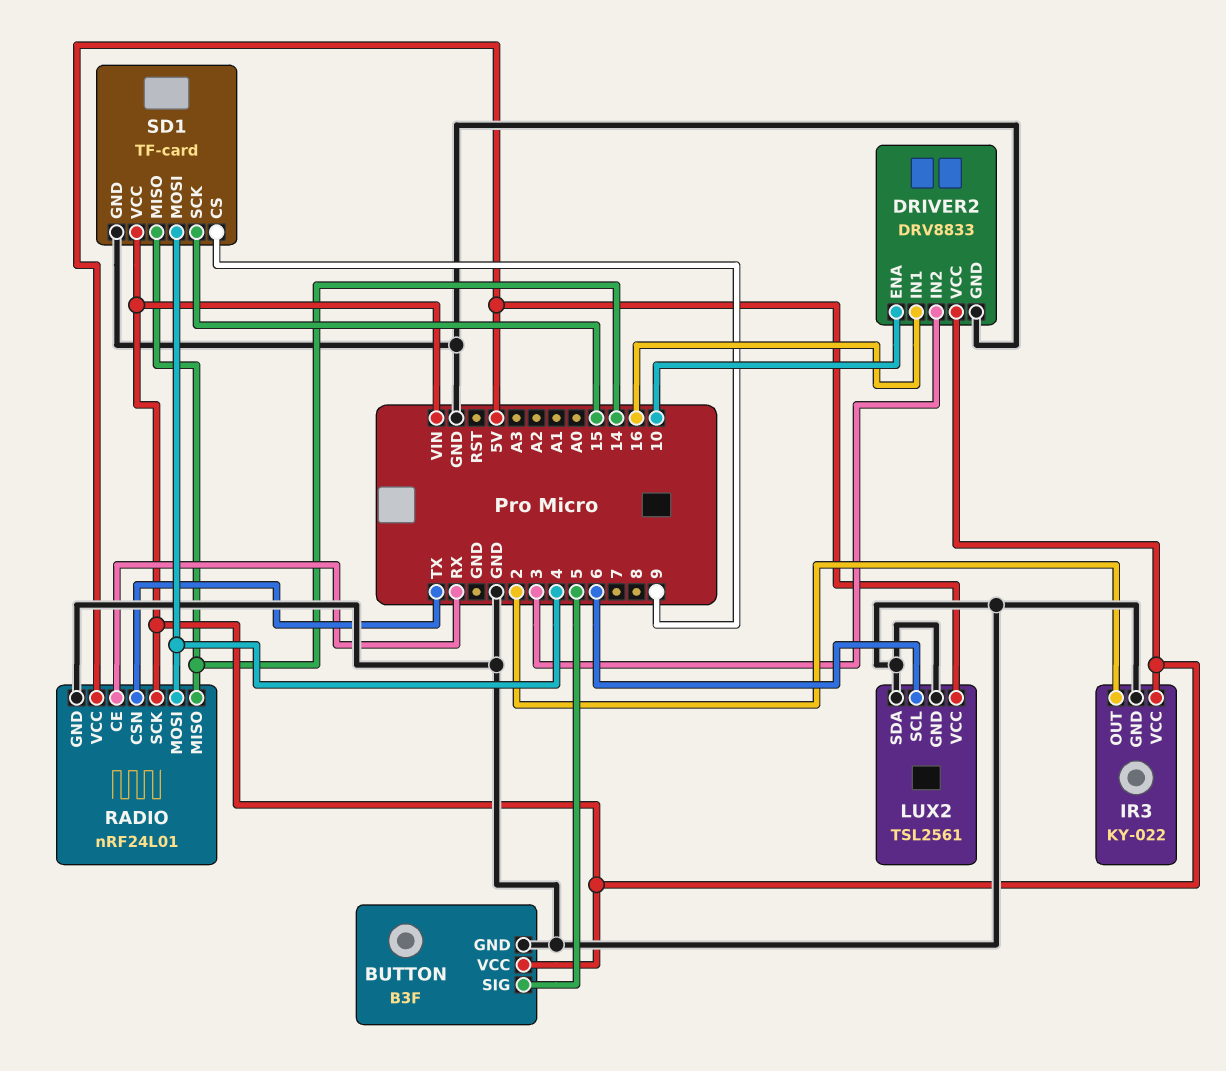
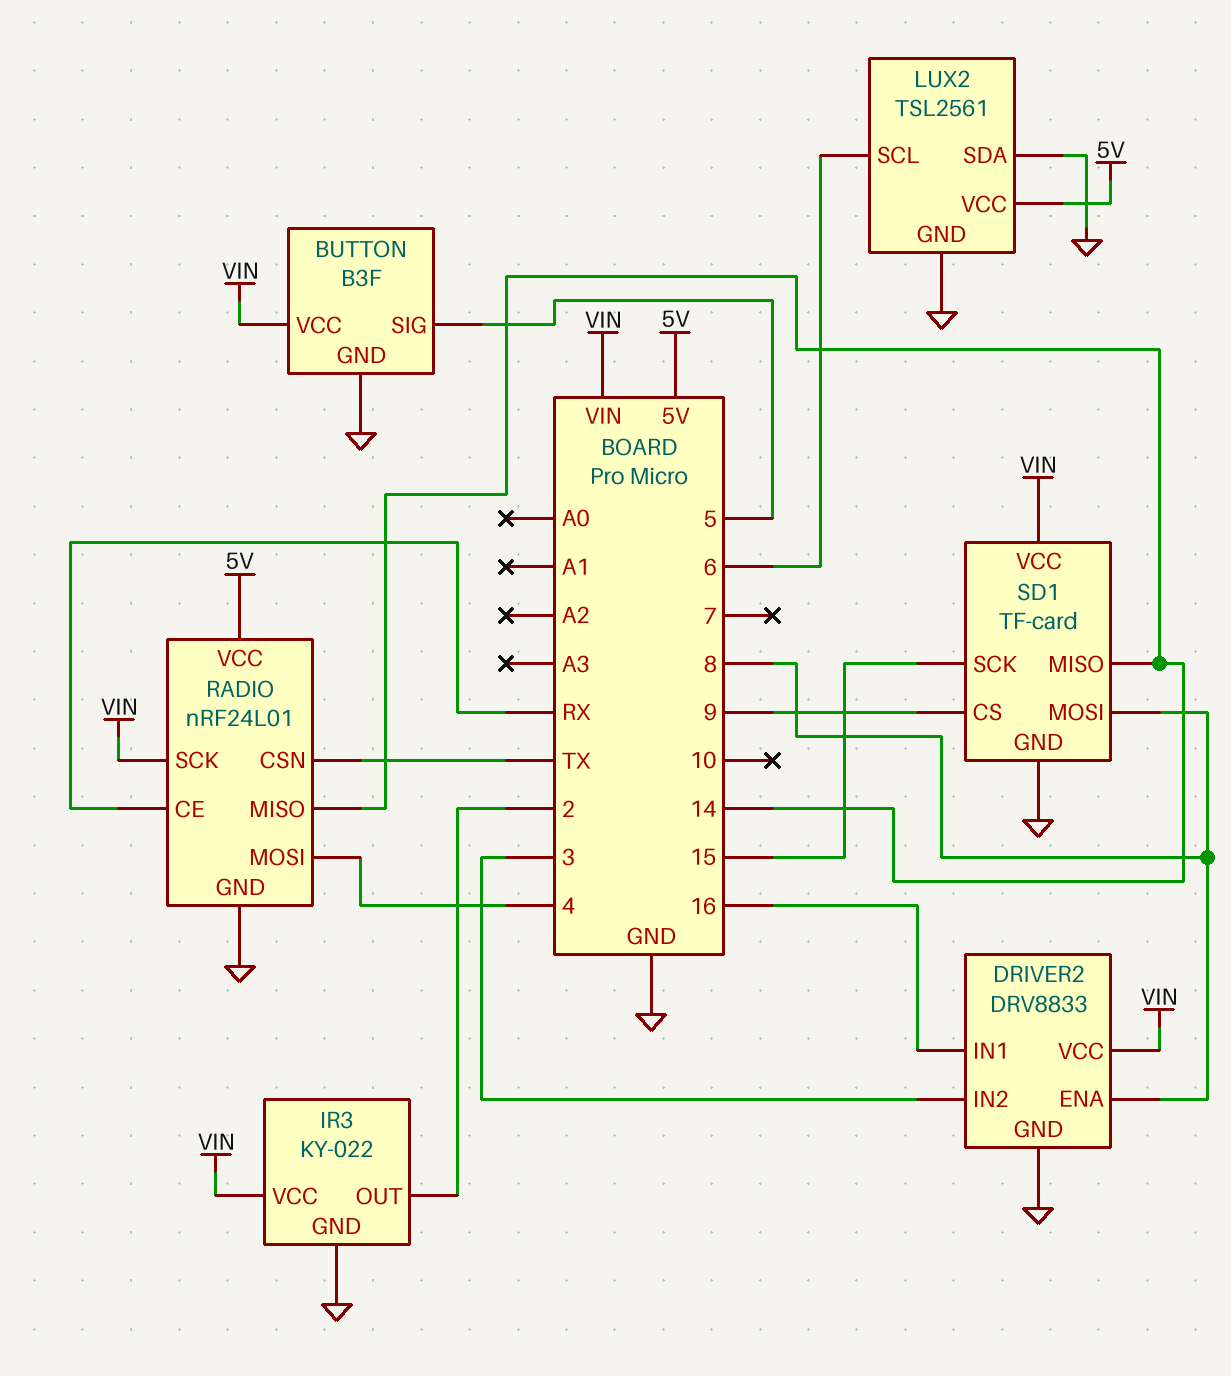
DRIVER2 pin ENA: 10 -> 8
SD1 pin MOSI: 4 -> 8

